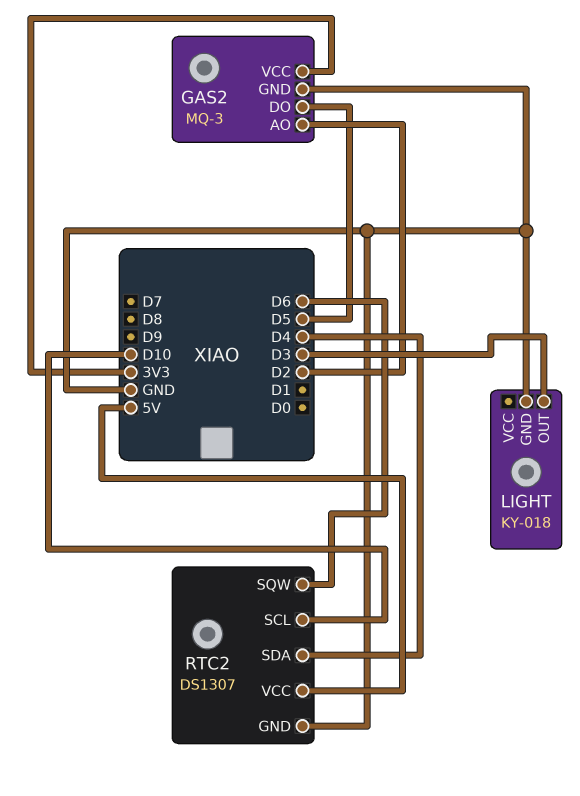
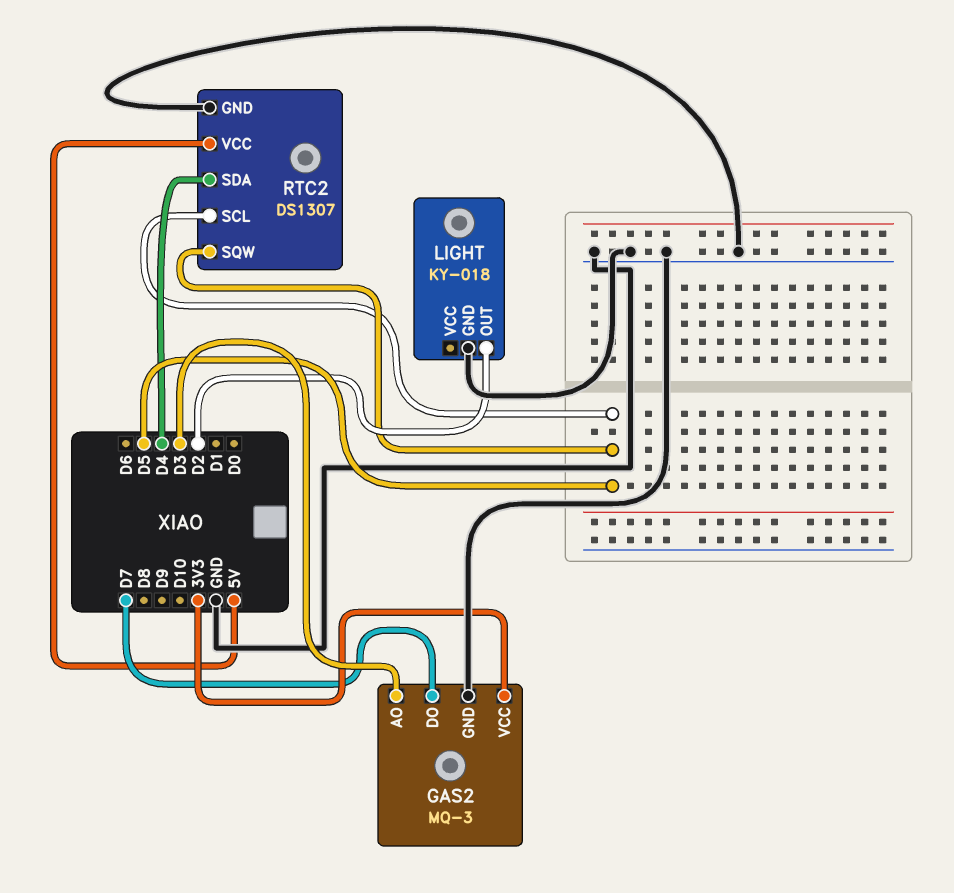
GAS2 pin AO: D2 -> D3
GAS2 pin DO: D5 -> D7
LIGHT pin OUT: D3 -> D2
RTC2 pin SCL: D10 -> D5
RTC2 pin SQW: D6 -> D5

